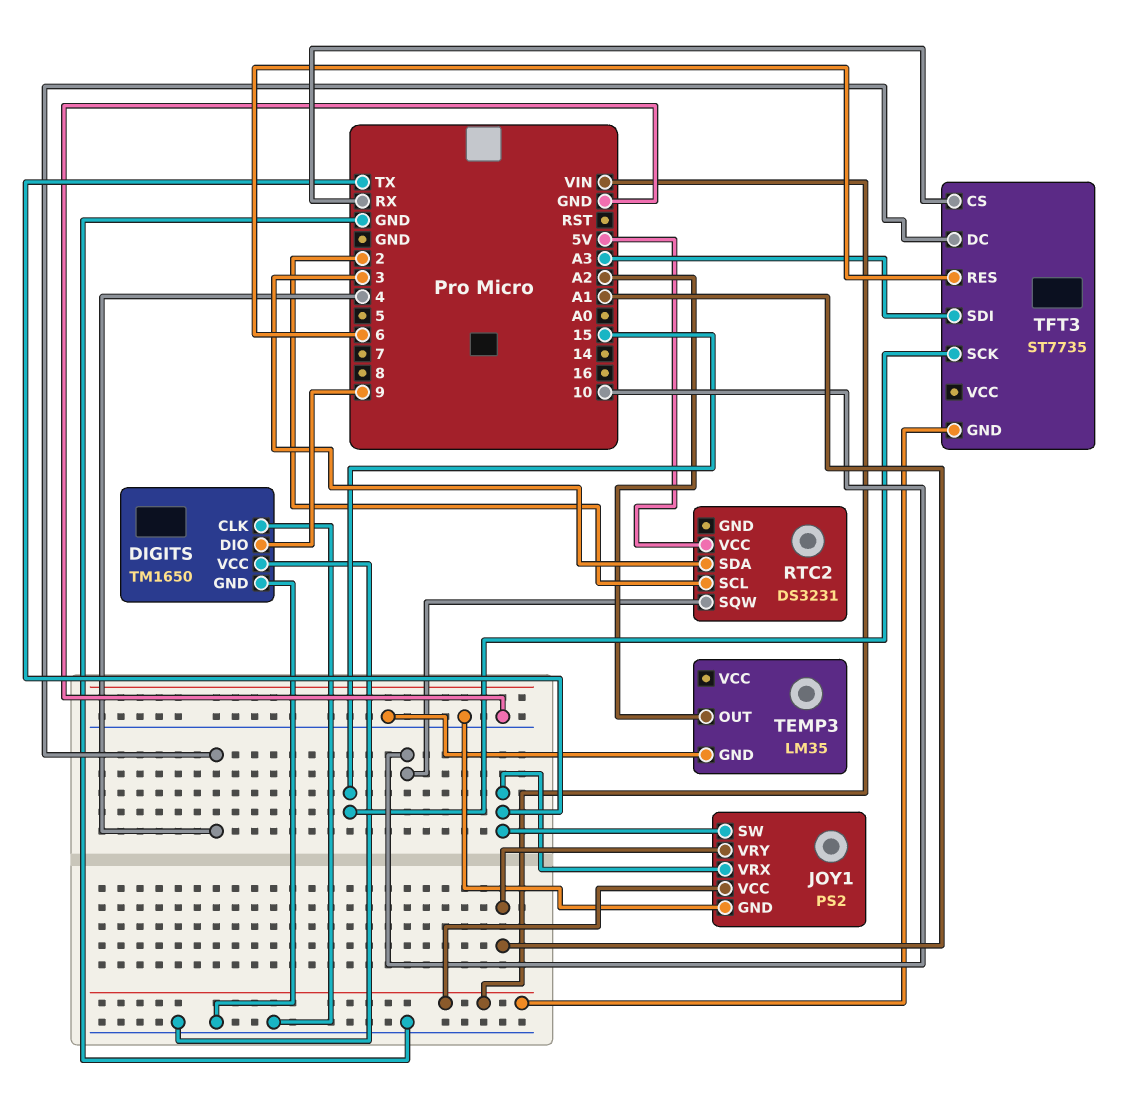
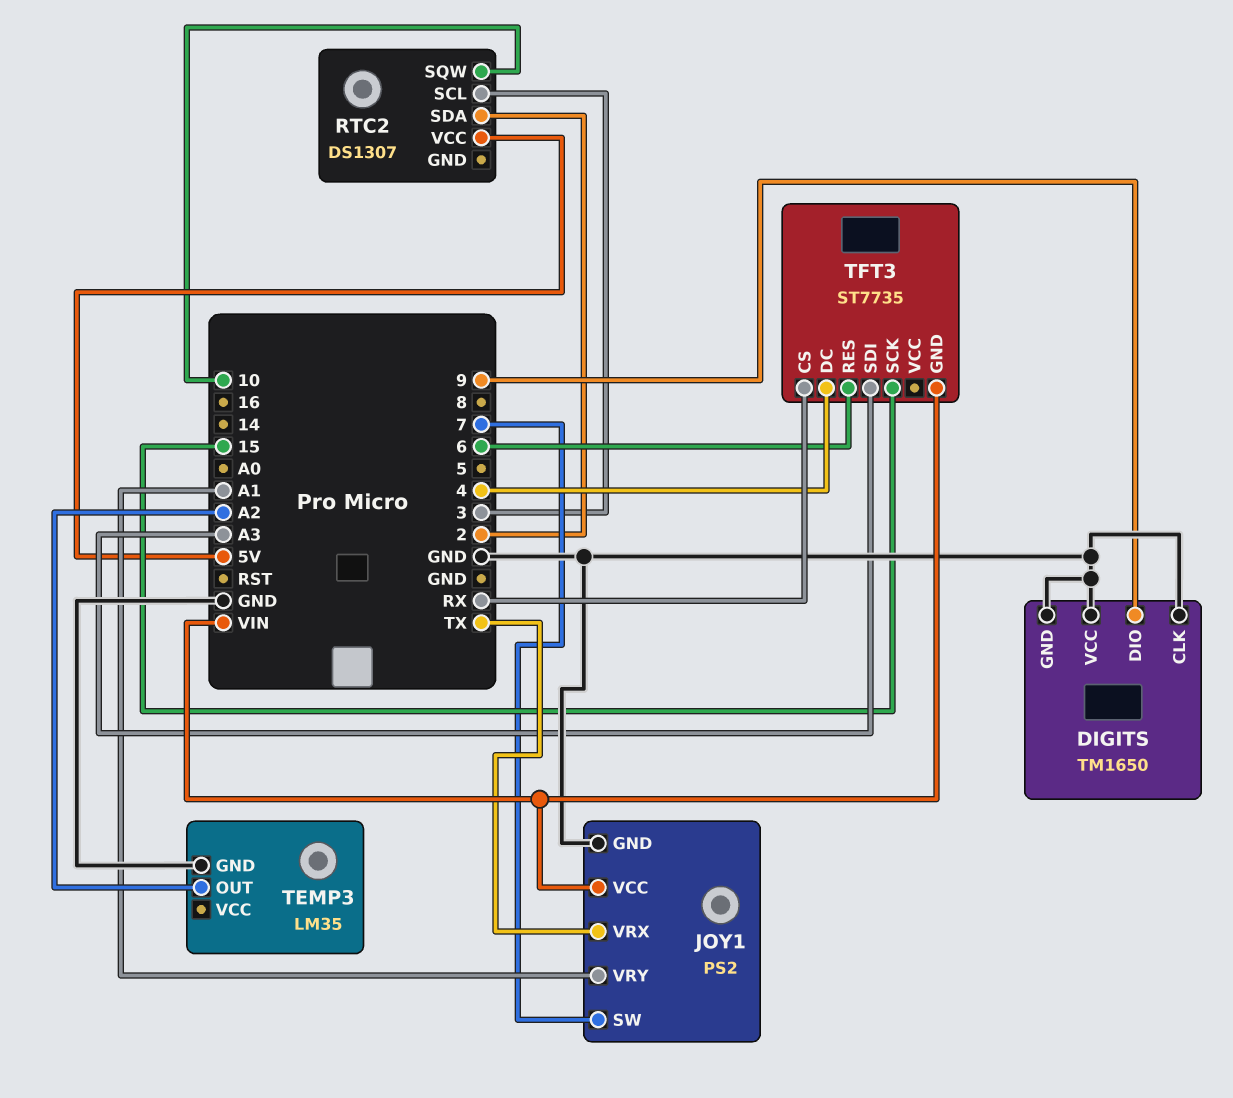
JOY1 pin SW: TX -> 7
RTC2: DS3231 -> DS1307
RTC2 pin SCL: 2 -> 3
RTC2 pin SDA: 3 -> 2

